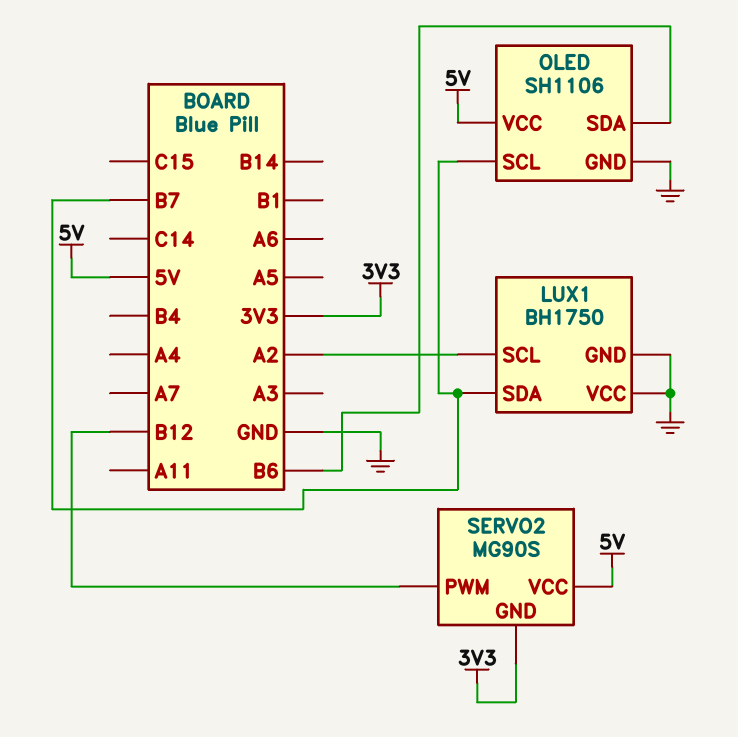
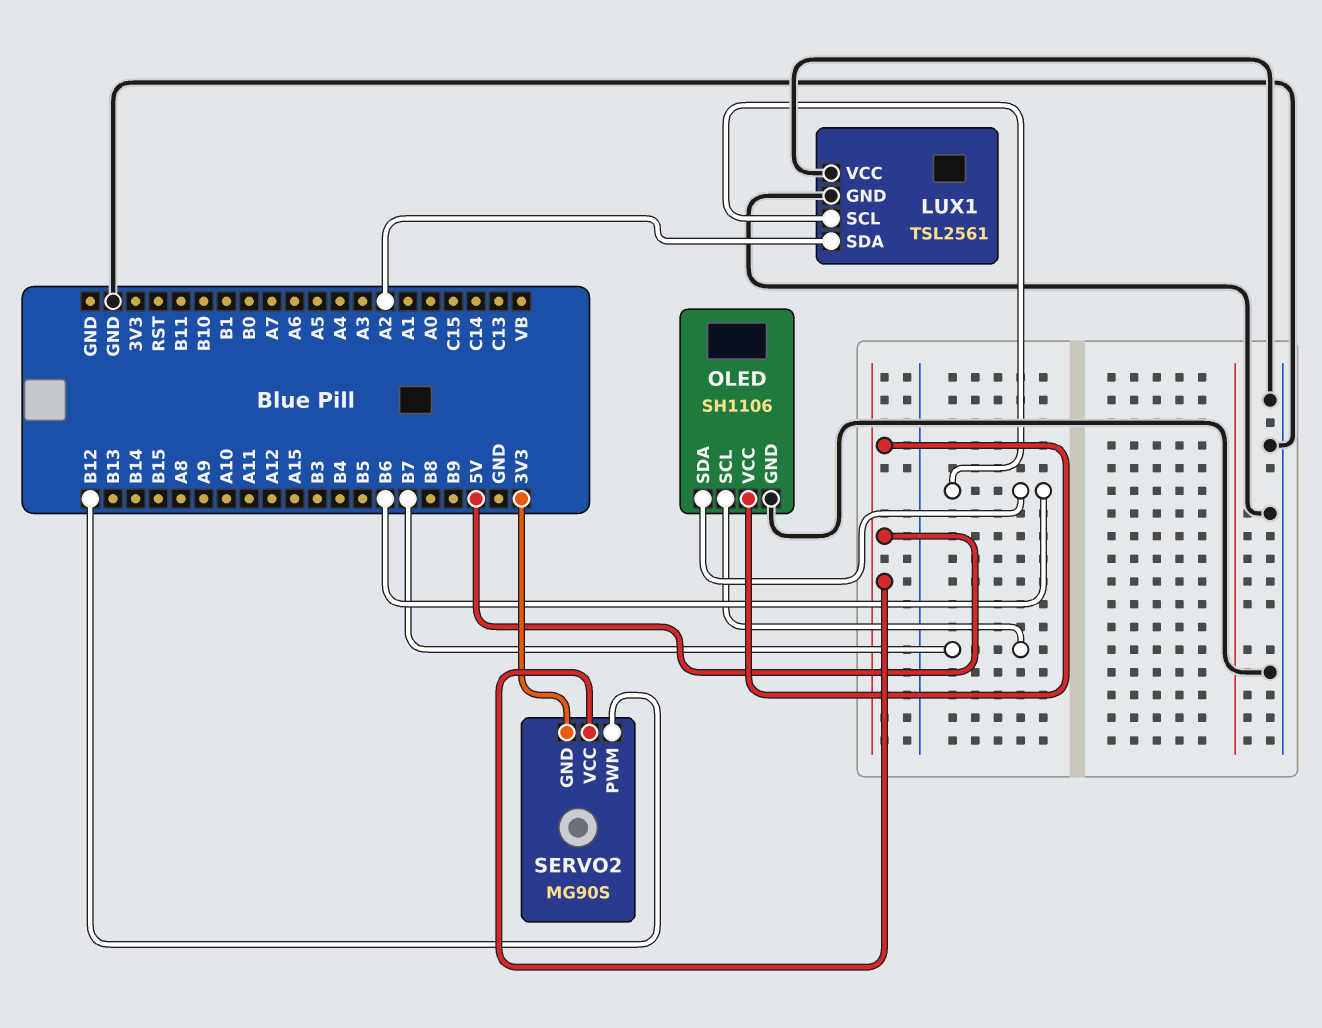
LUX1: BH1750 -> TSL2561
LUX1 pin SCL: A2 -> B6
LUX1 pin SDA: B7 -> A2

